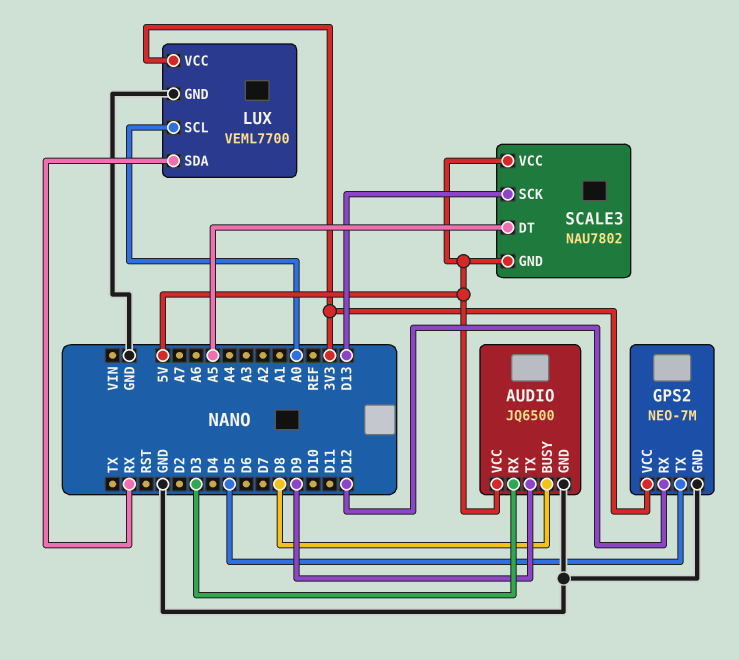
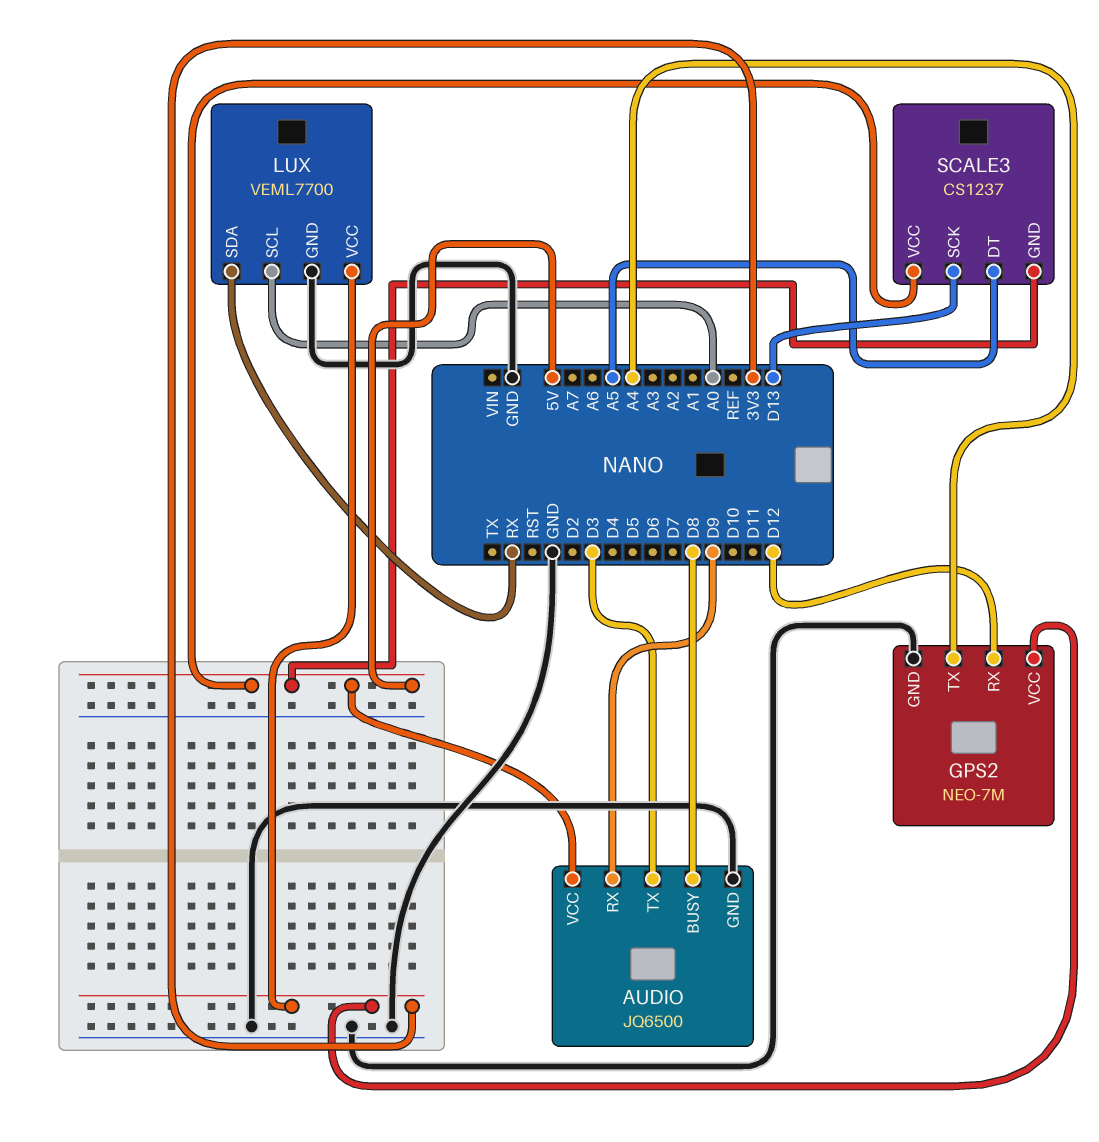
AUDIO pin RX: D3 -> D9
AUDIO pin TX: D9 -> D3
GPS2 pin TX: D5 -> A4
SCALE3: NAU7802 -> CS1237

